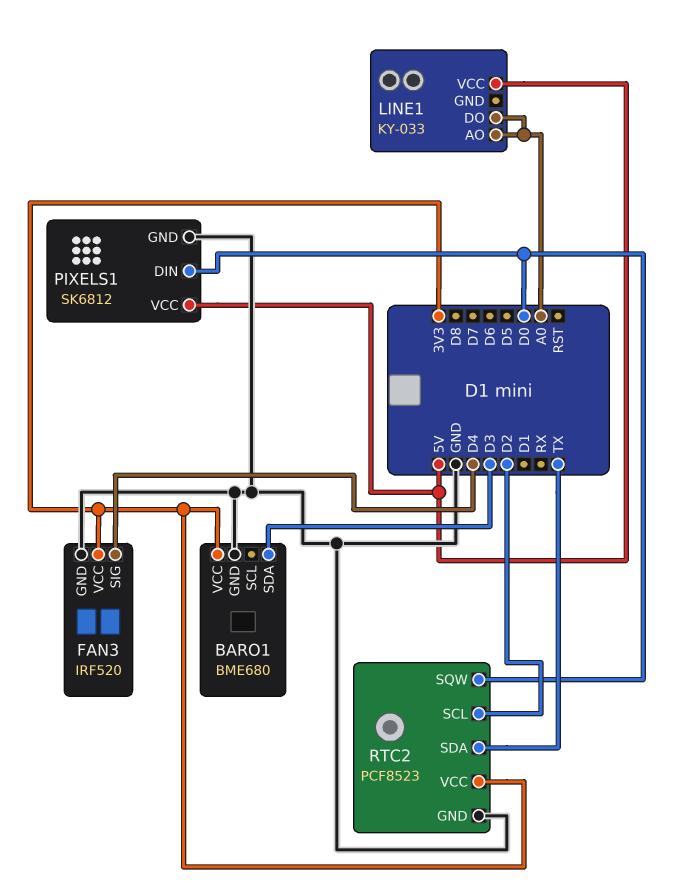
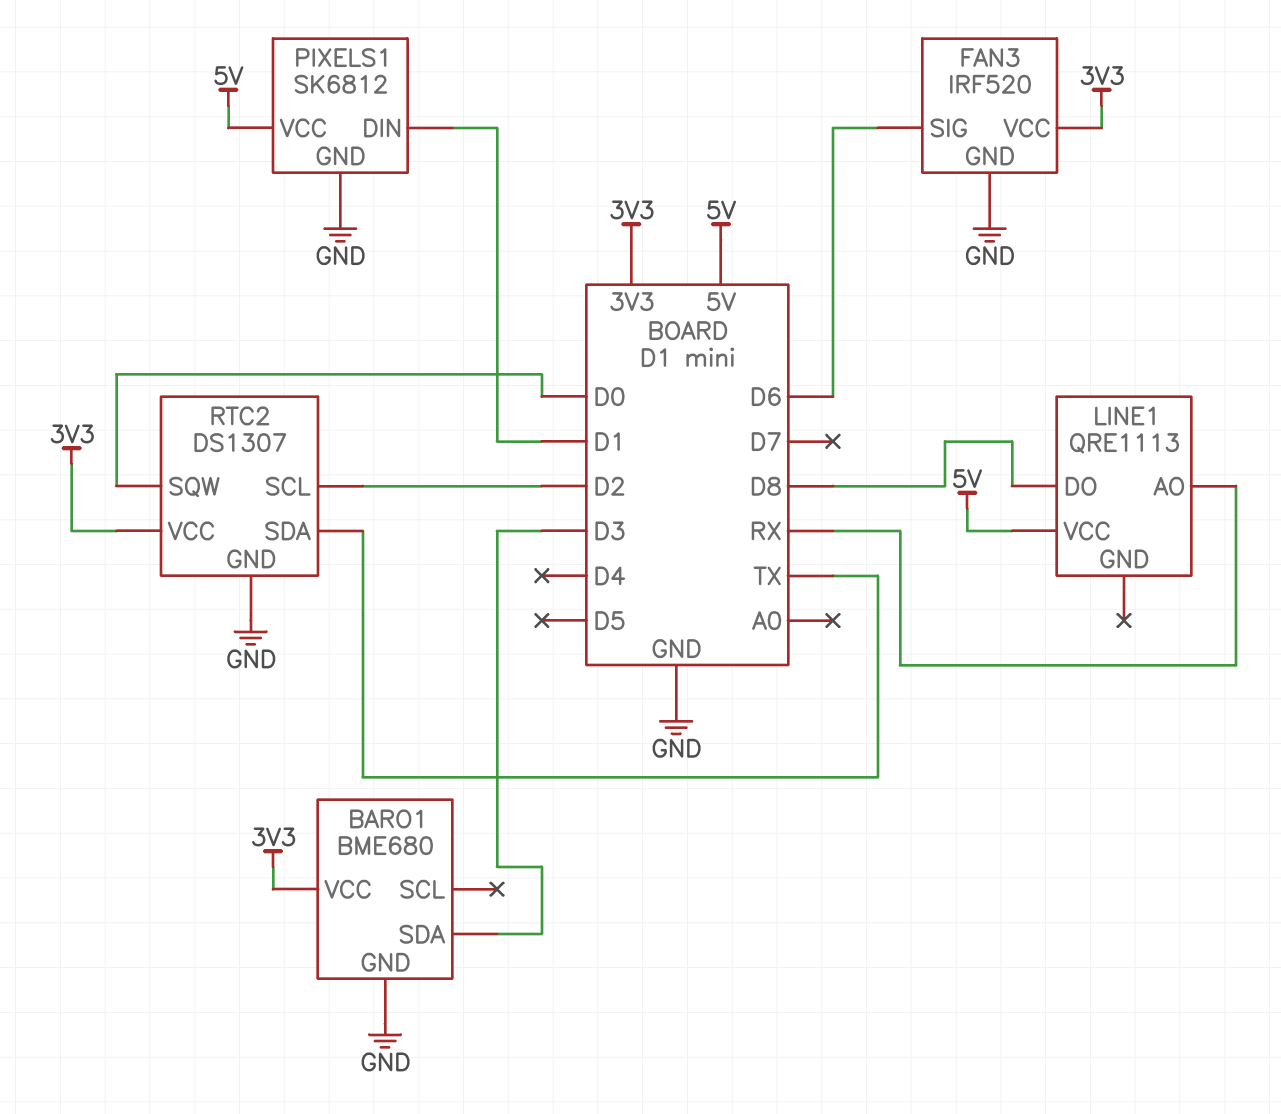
FAN3 pin SIG: D4 -> D6
LINE1: KY-033 -> QRE1113
LINE1 pin AO: A0 -> RX
LINE1 pin DO: A0 -> D8
PIXELS1 pin DIN: D0 -> D1
RTC2: PCF8523 -> DS1307

